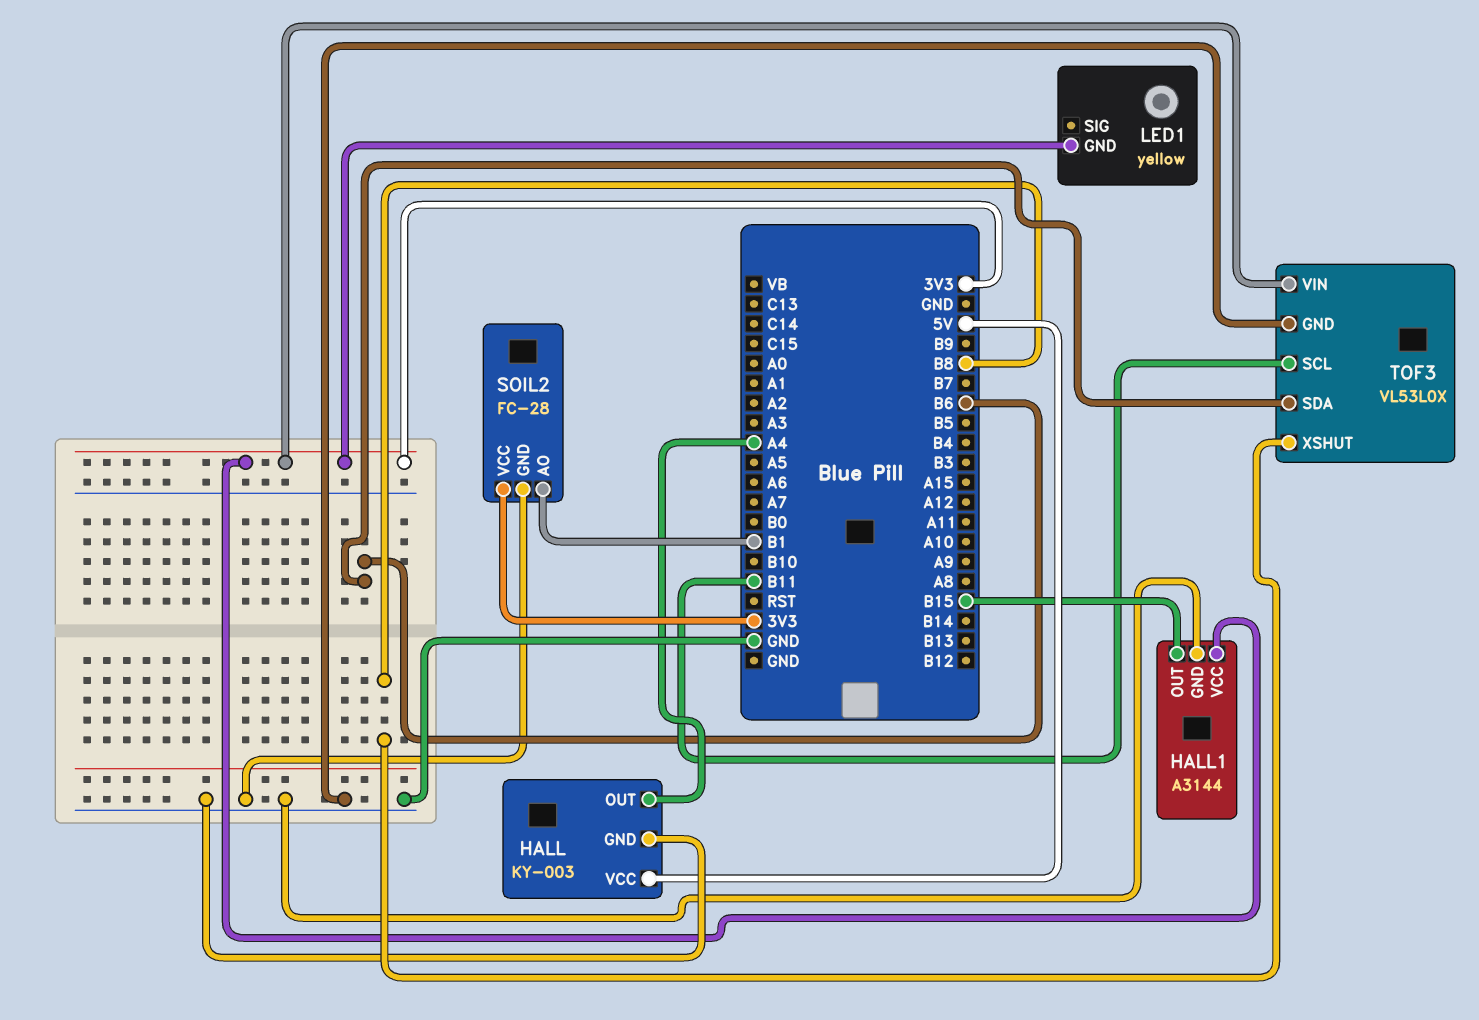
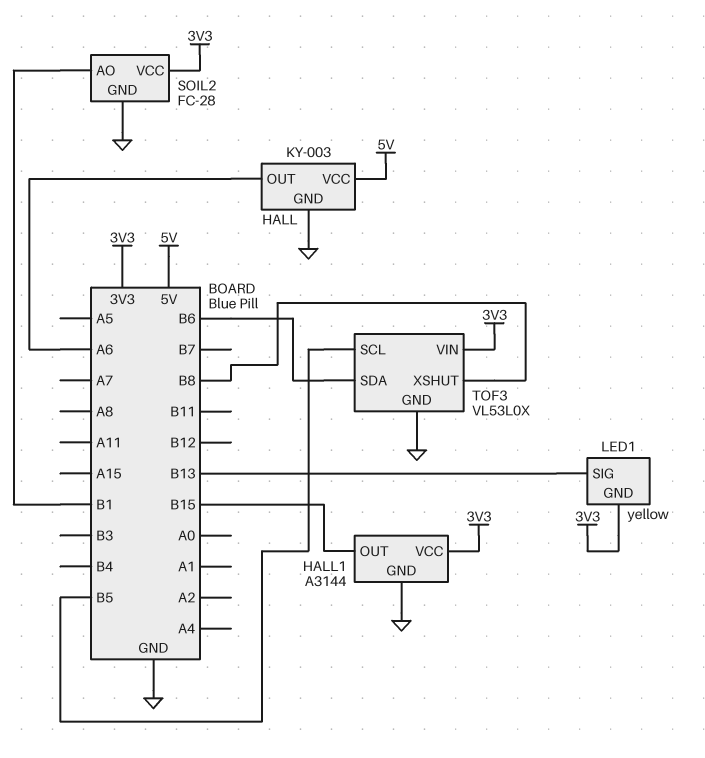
HALL pin OUT: A4 -> A6
LED1 pin SIG: none -> B13
TOF3 pin SCL: B11 -> B5

